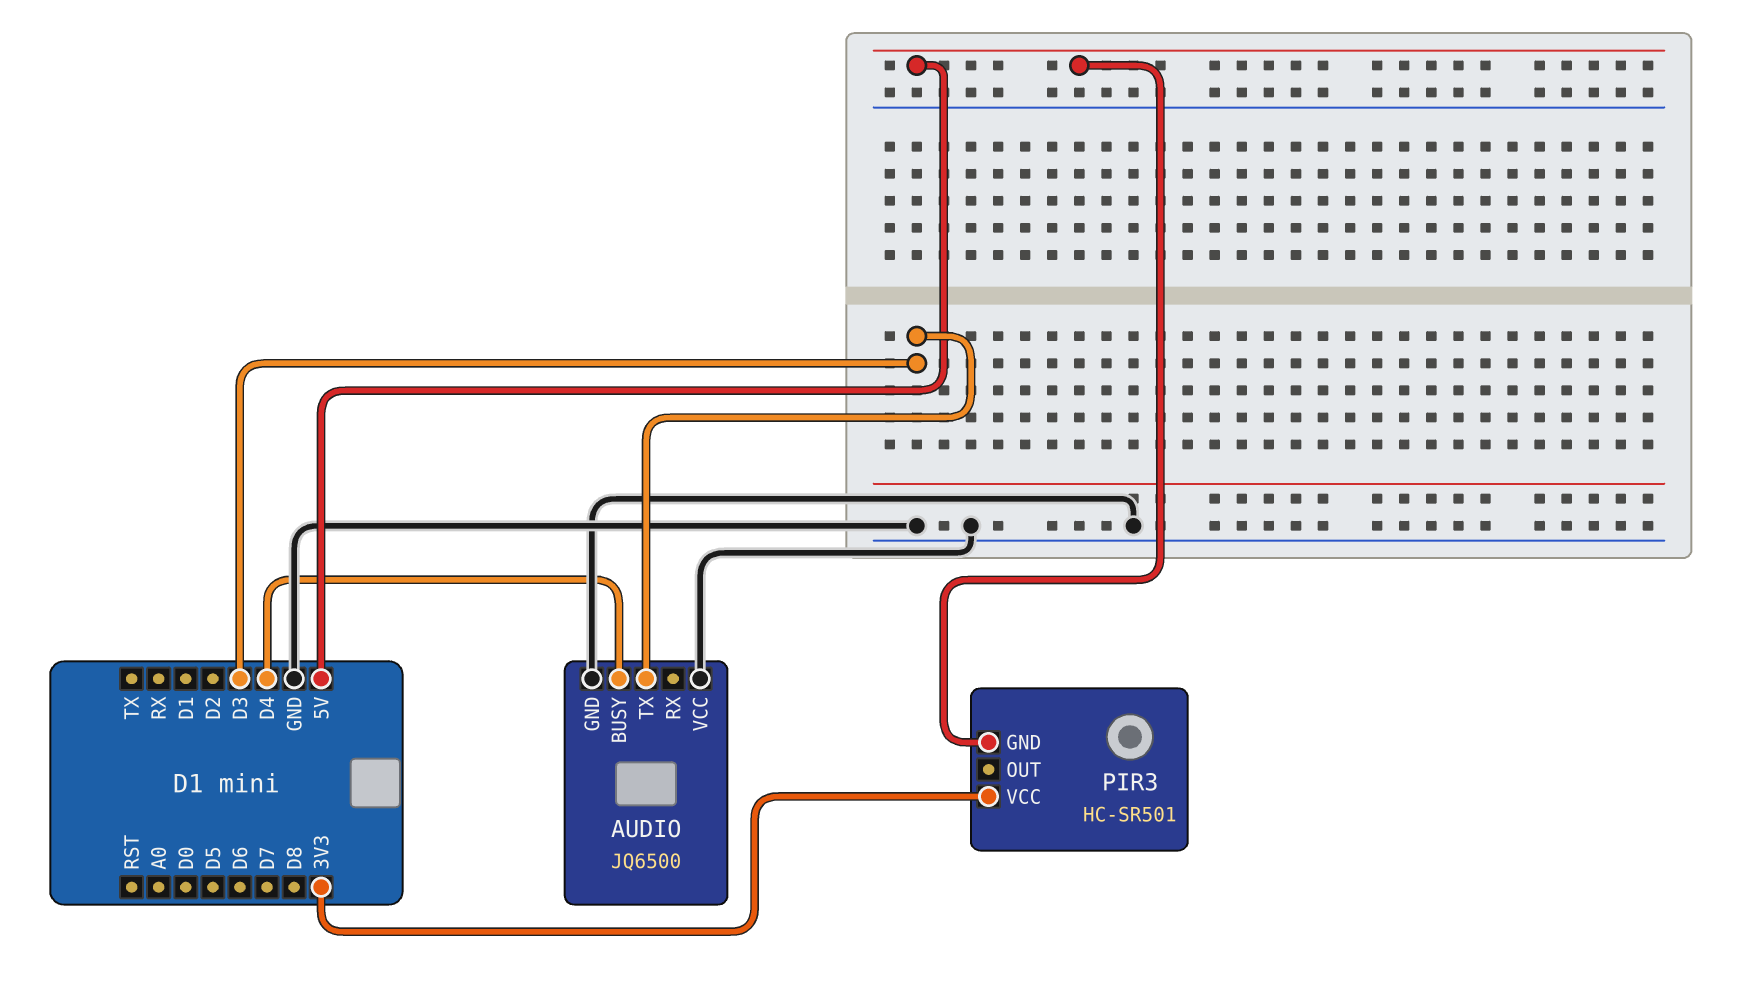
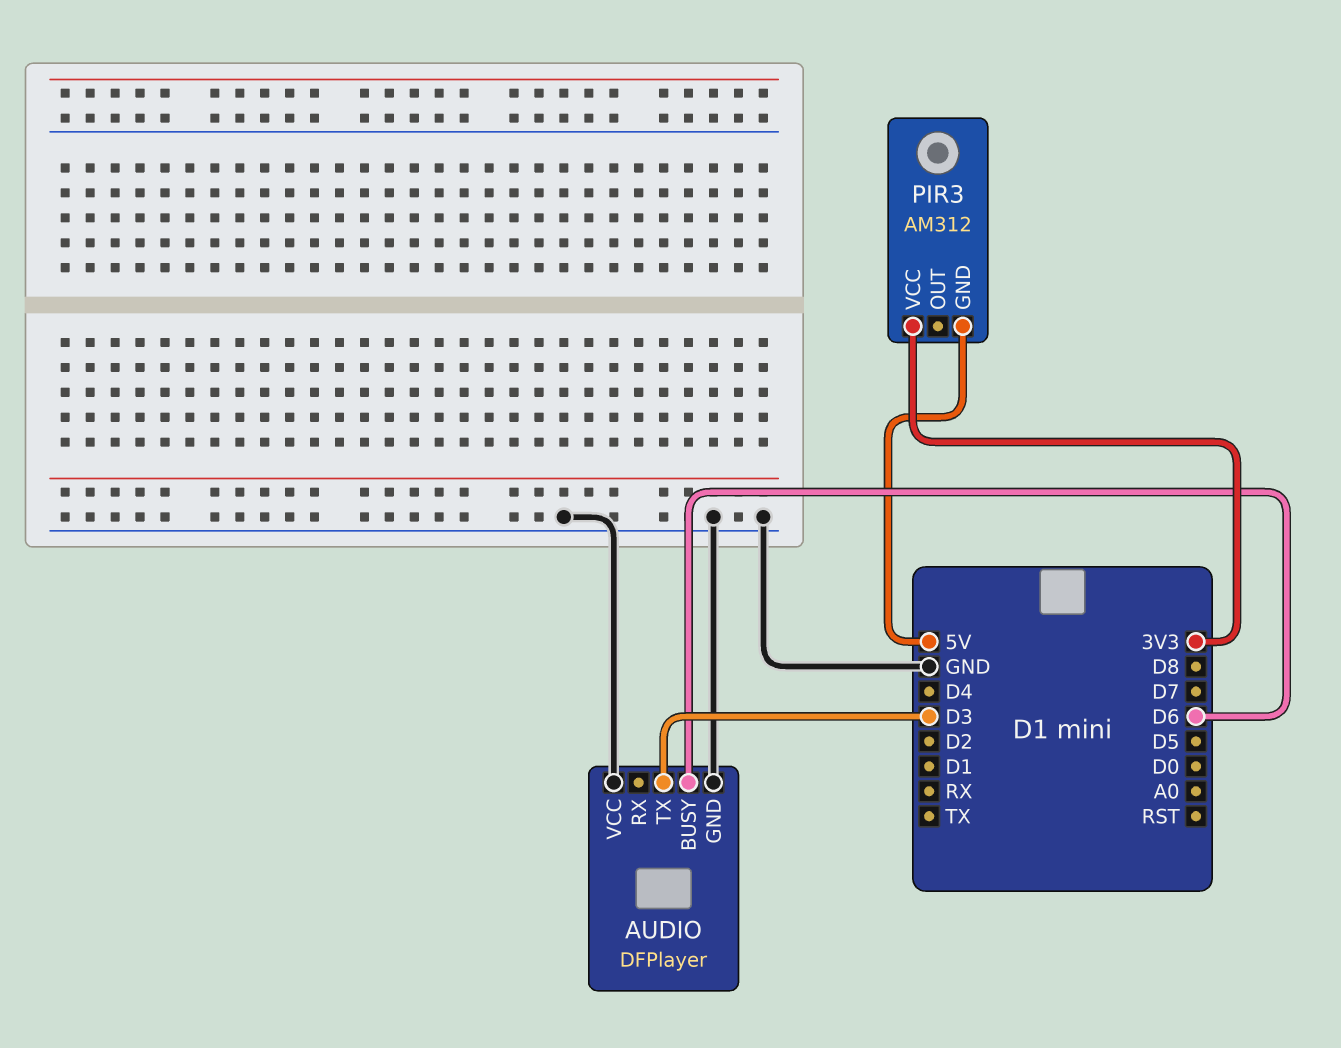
AUDIO: JQ6500 -> DFPlayer
AUDIO pin BUSY: D4 -> D6
PIR3: HC-SR501 -> AM312

